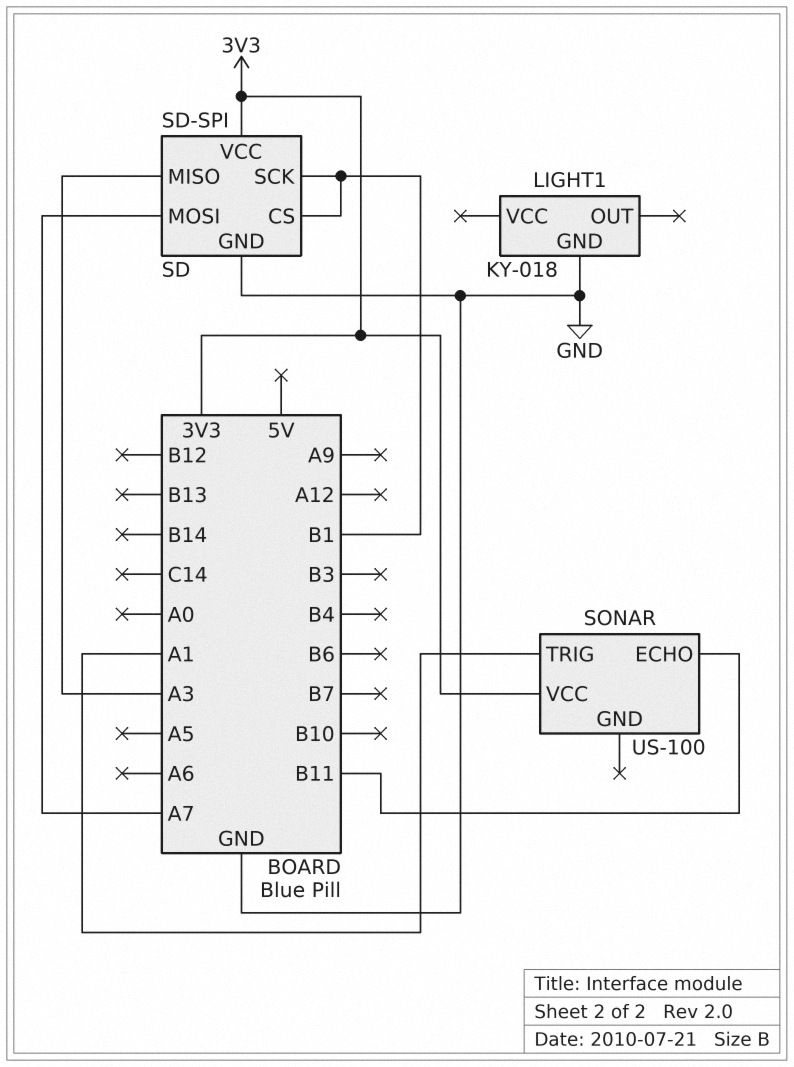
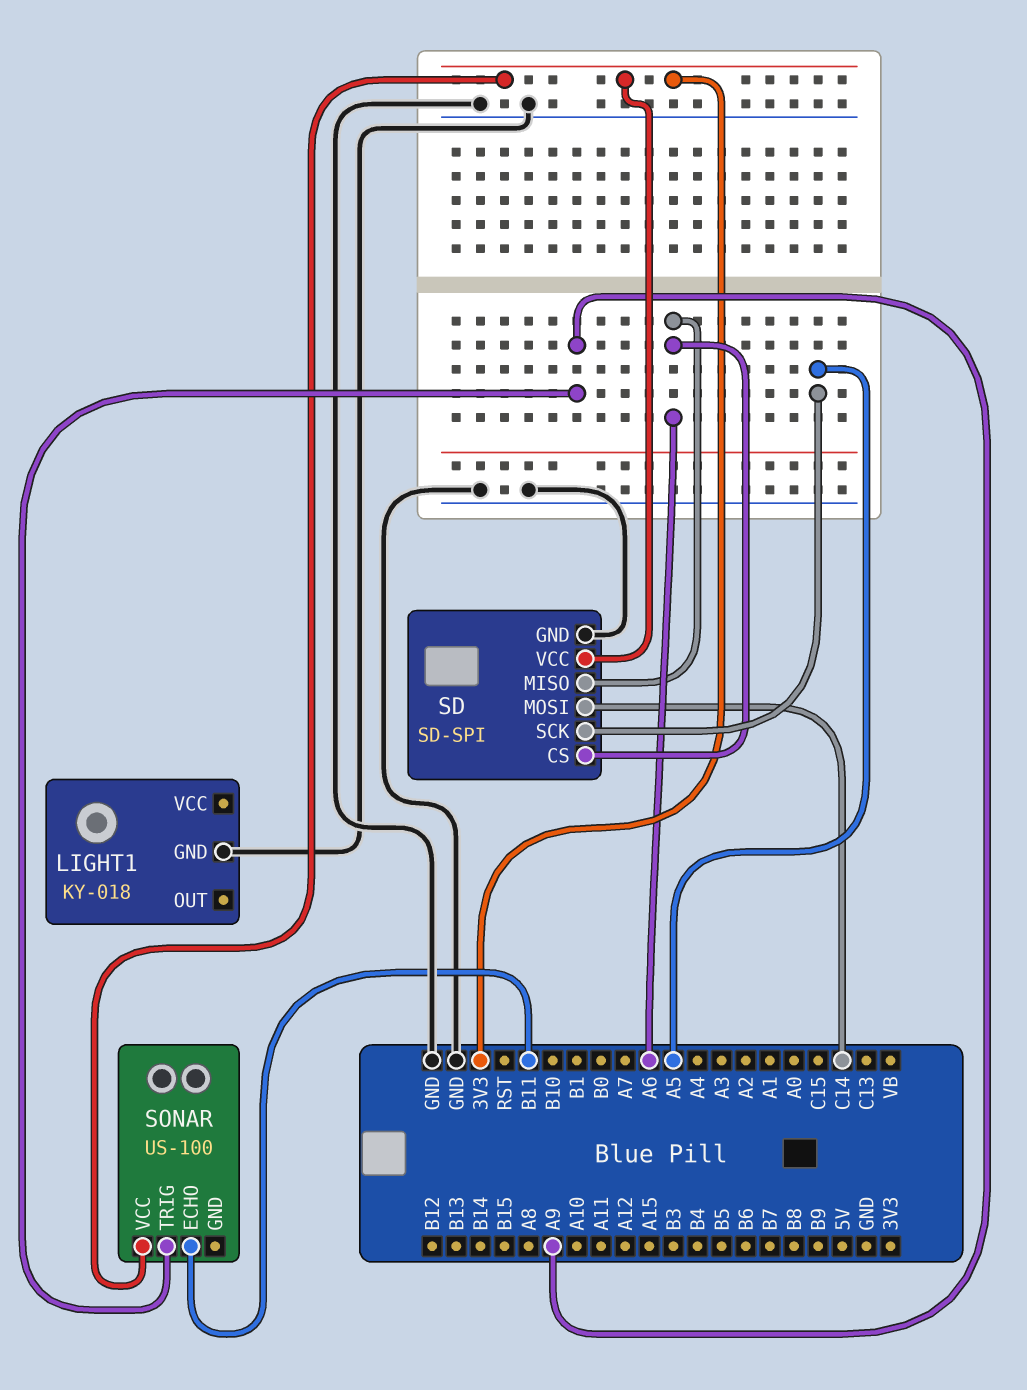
SD pin CS: B1 -> A6
SD pin MISO: A3 -> A6
SD pin MOSI: A7 -> C14
SD pin SCK: B1 -> A5
SONAR pin TRIG: A1 -> A9

